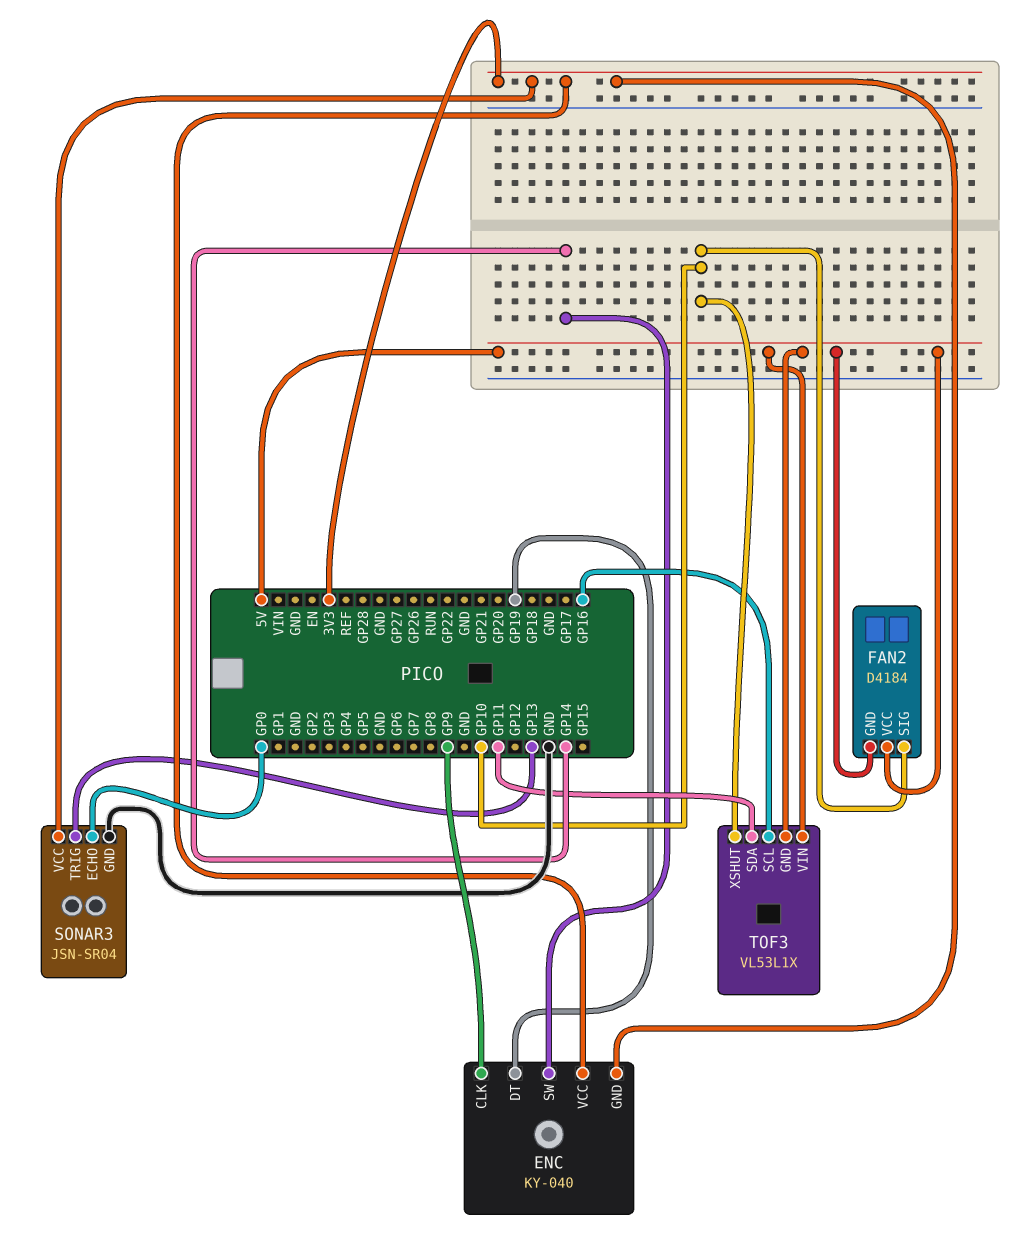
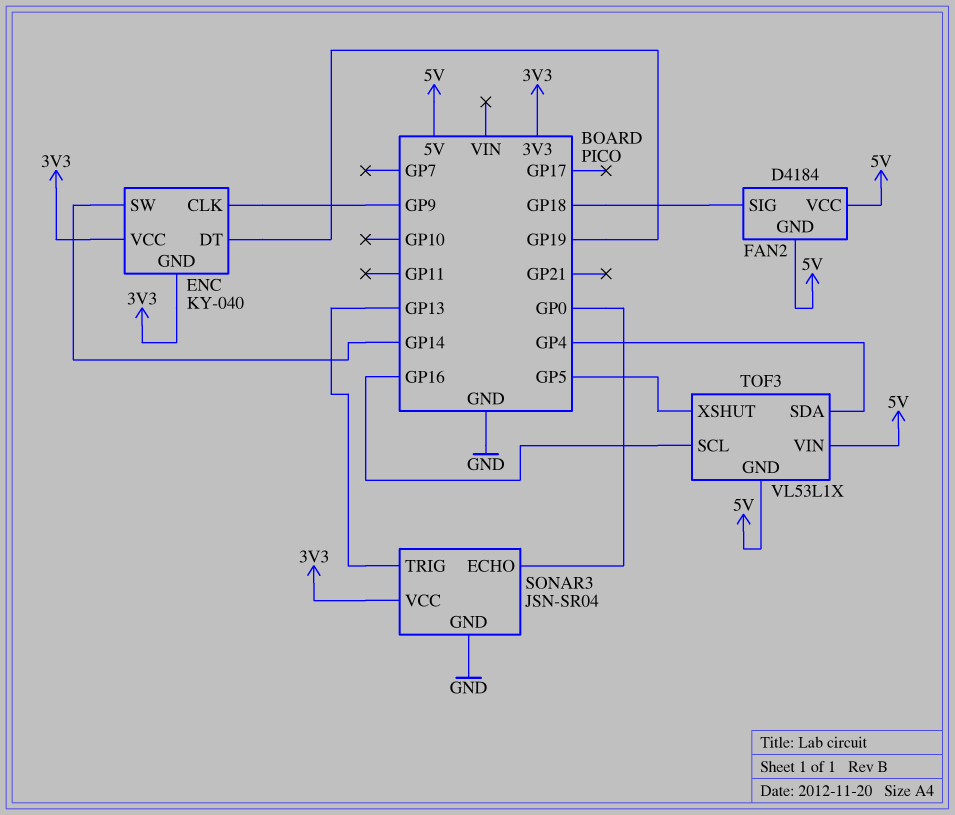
FAN2 pin SIG: GP10 -> GP18
TOF3 pin SDA: GP11 -> GP4
TOF3 pin XSHUT: GP10 -> GP5

